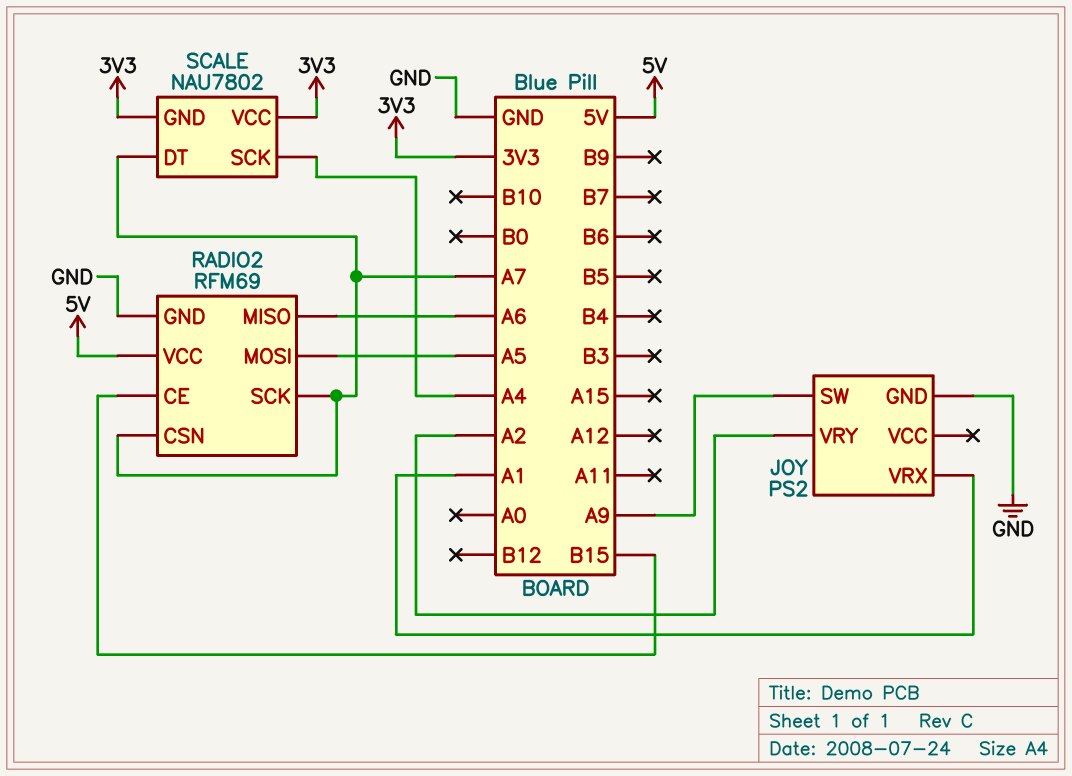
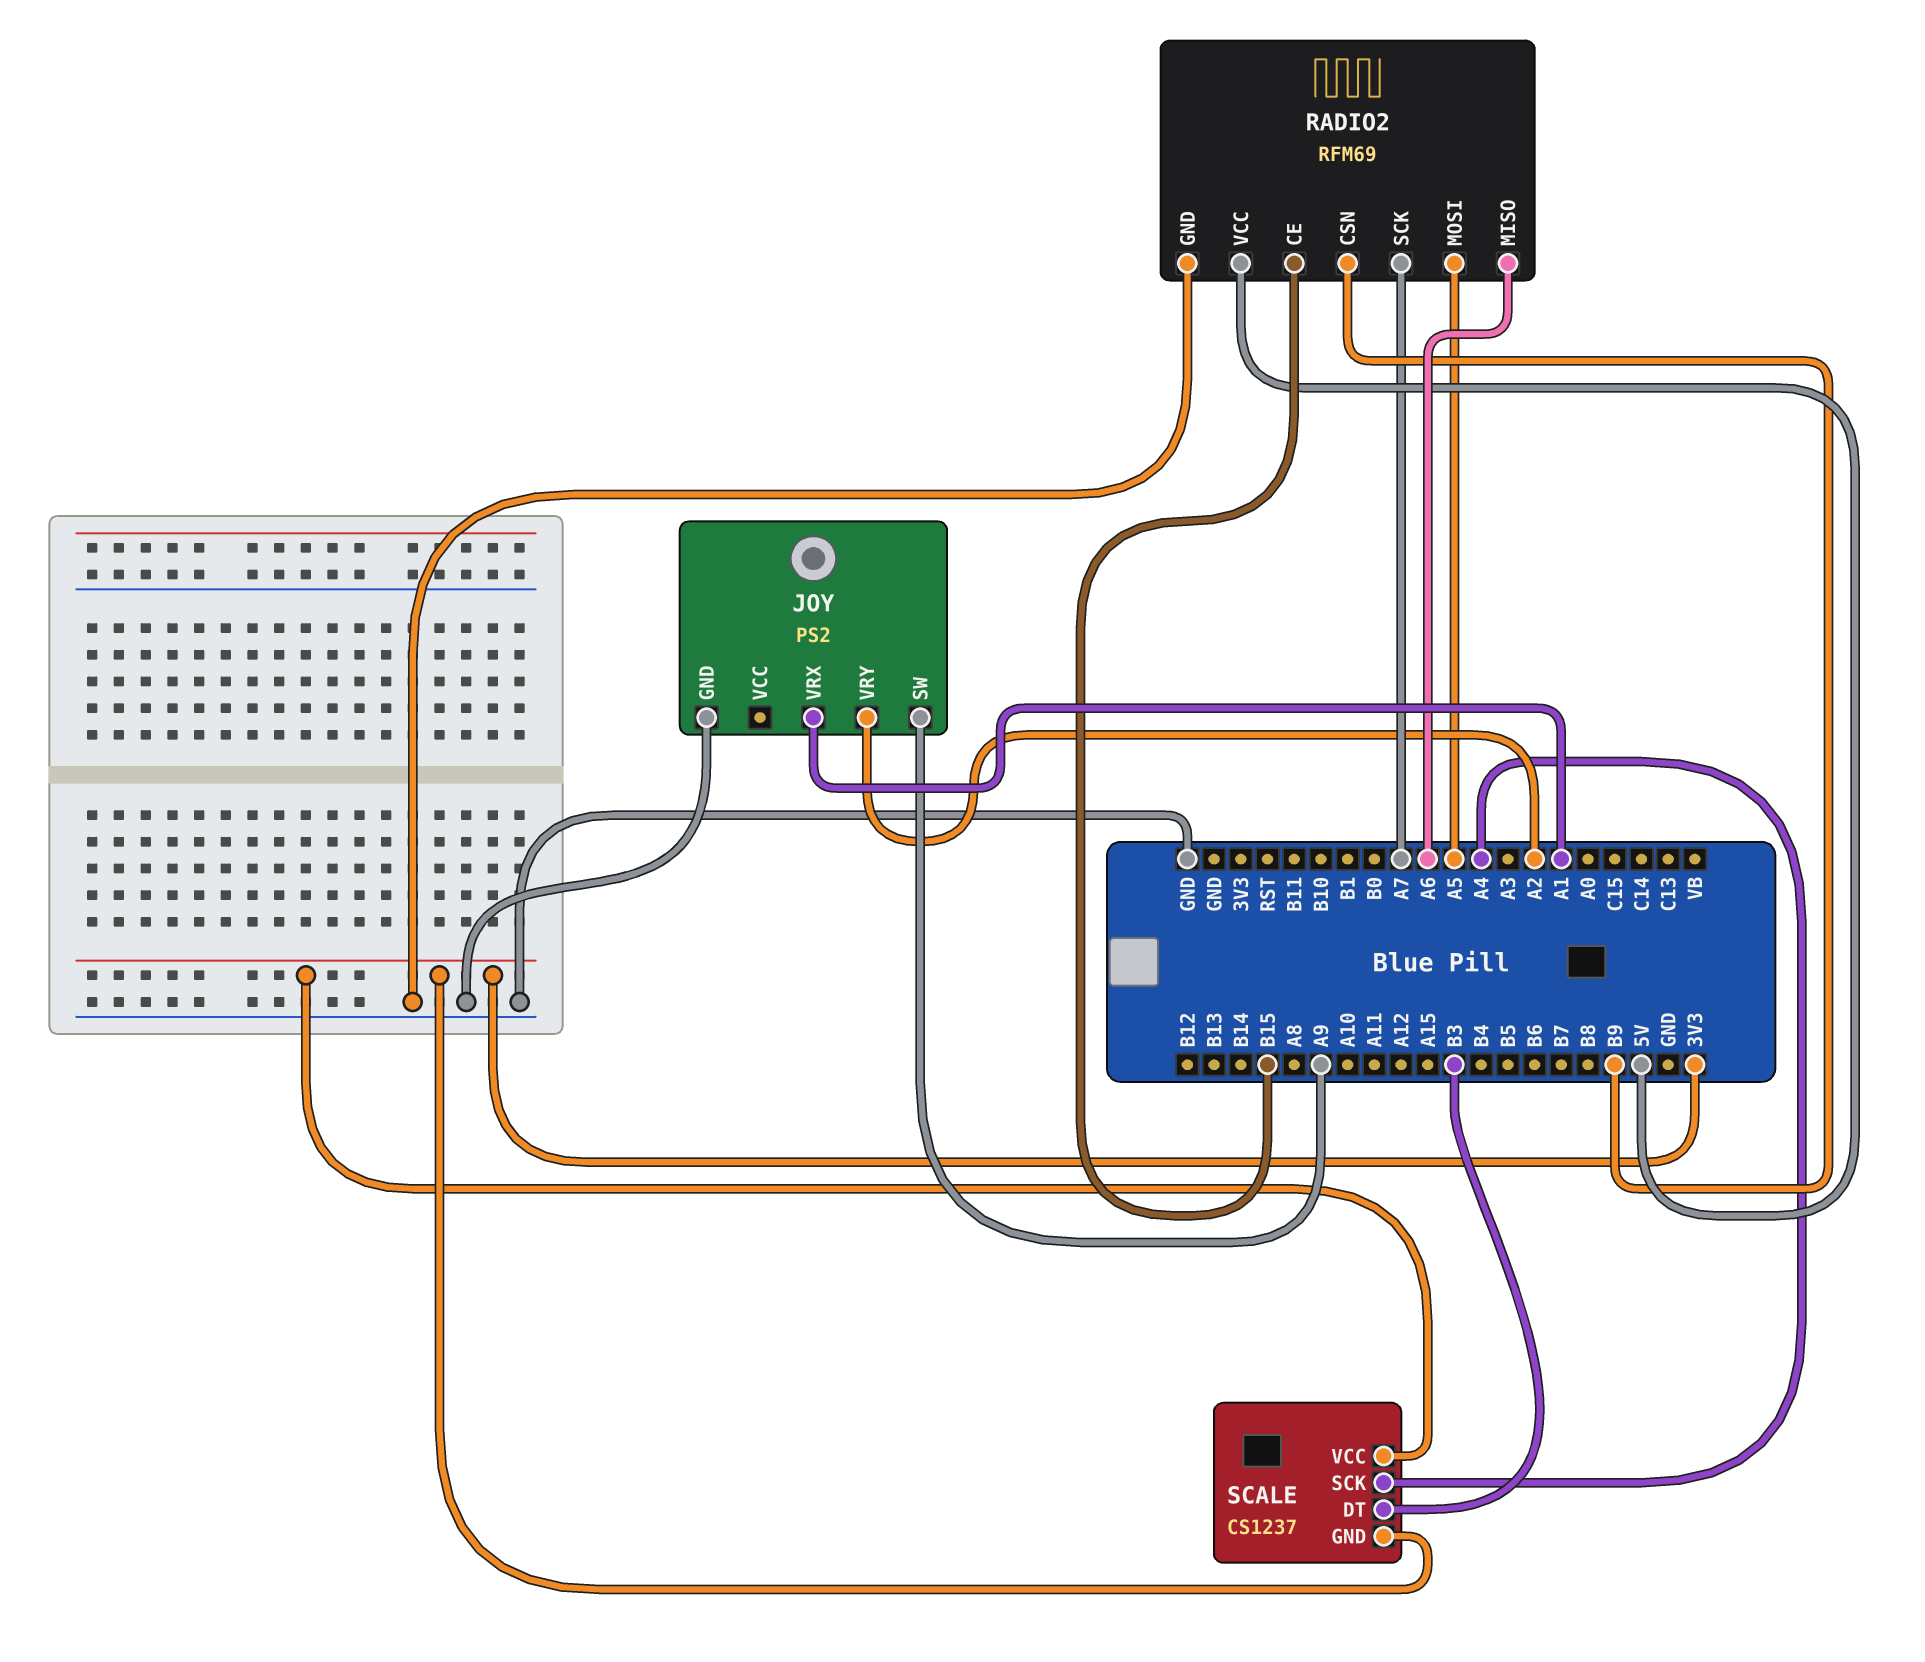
RADIO2 pin CSN: A7 -> B9
SCALE: NAU7802 -> CS1237
SCALE pin DT: A7 -> B3

